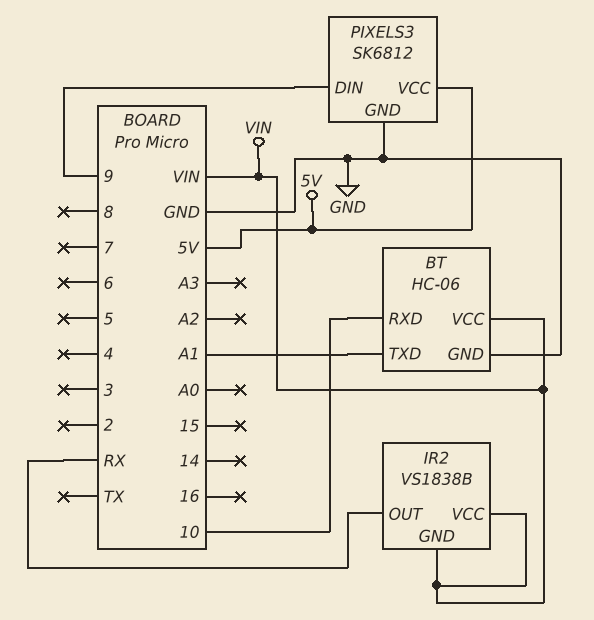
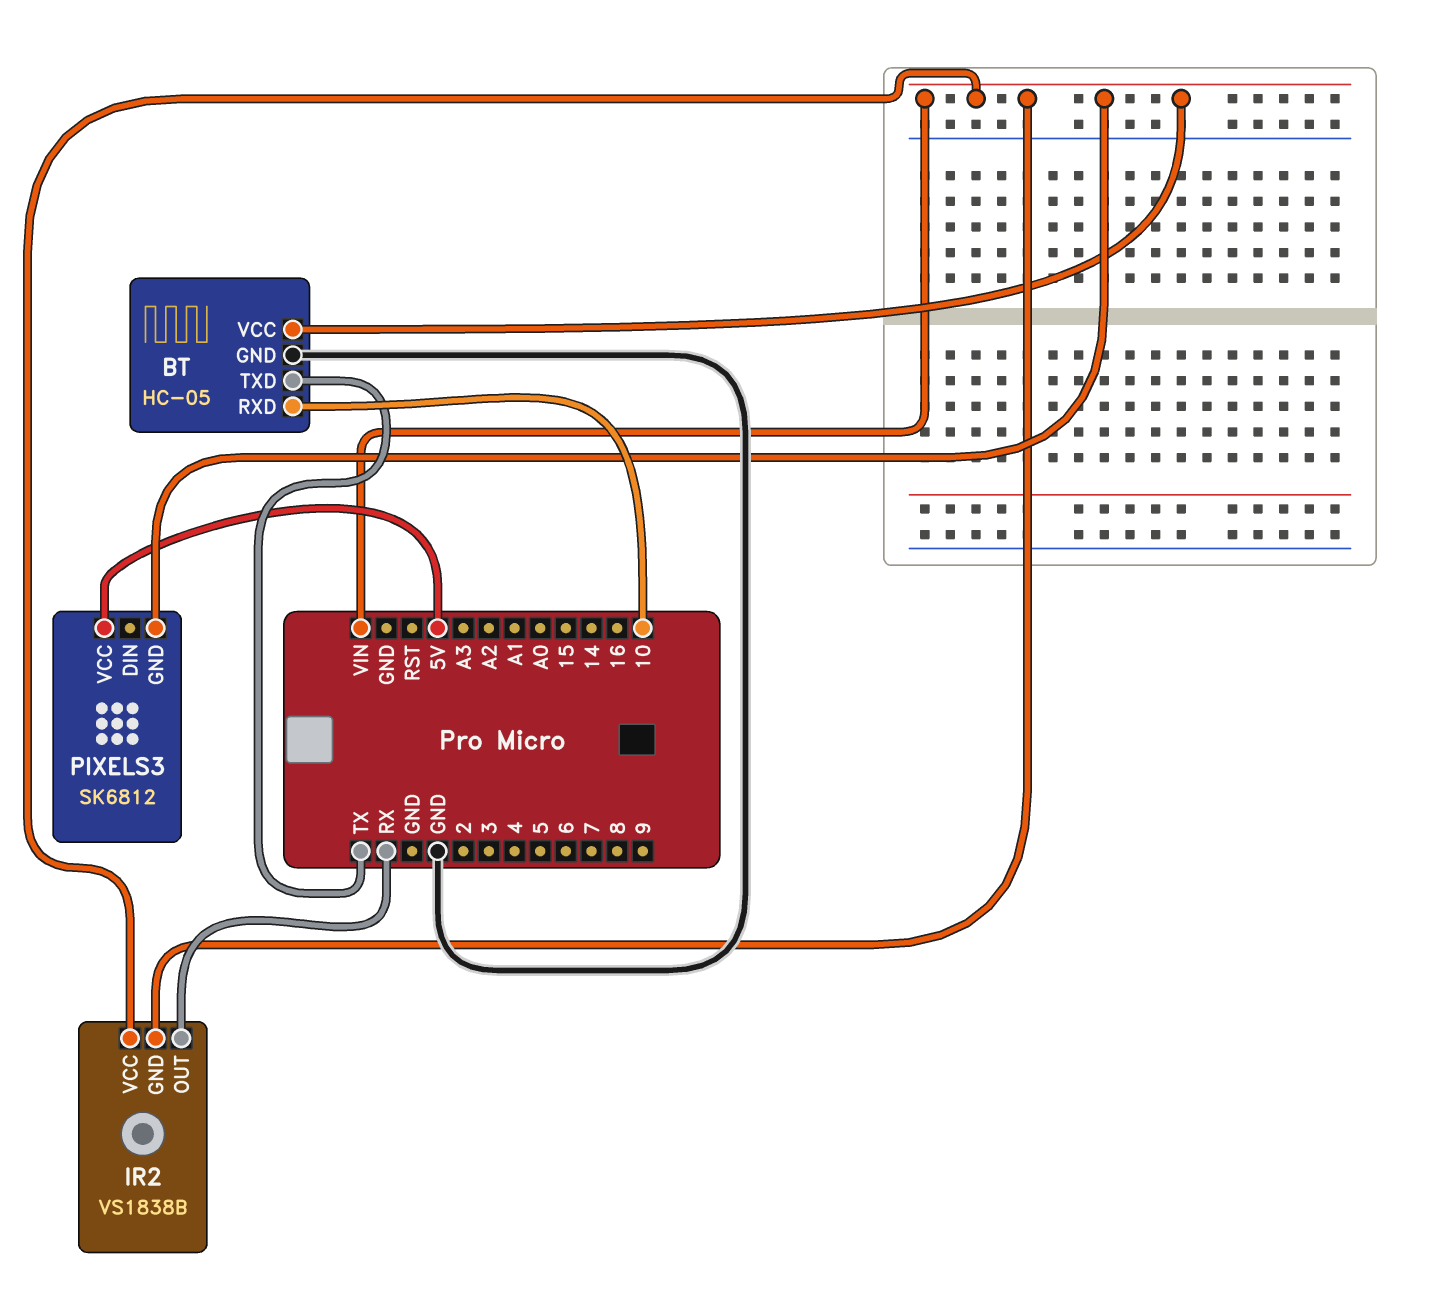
BT: HC-06 -> HC-05
BT pin TXD: A1 -> TX
PIXELS3 pin DIN: 9 -> none
PIXELS3 pin GND: GND -> VIN

